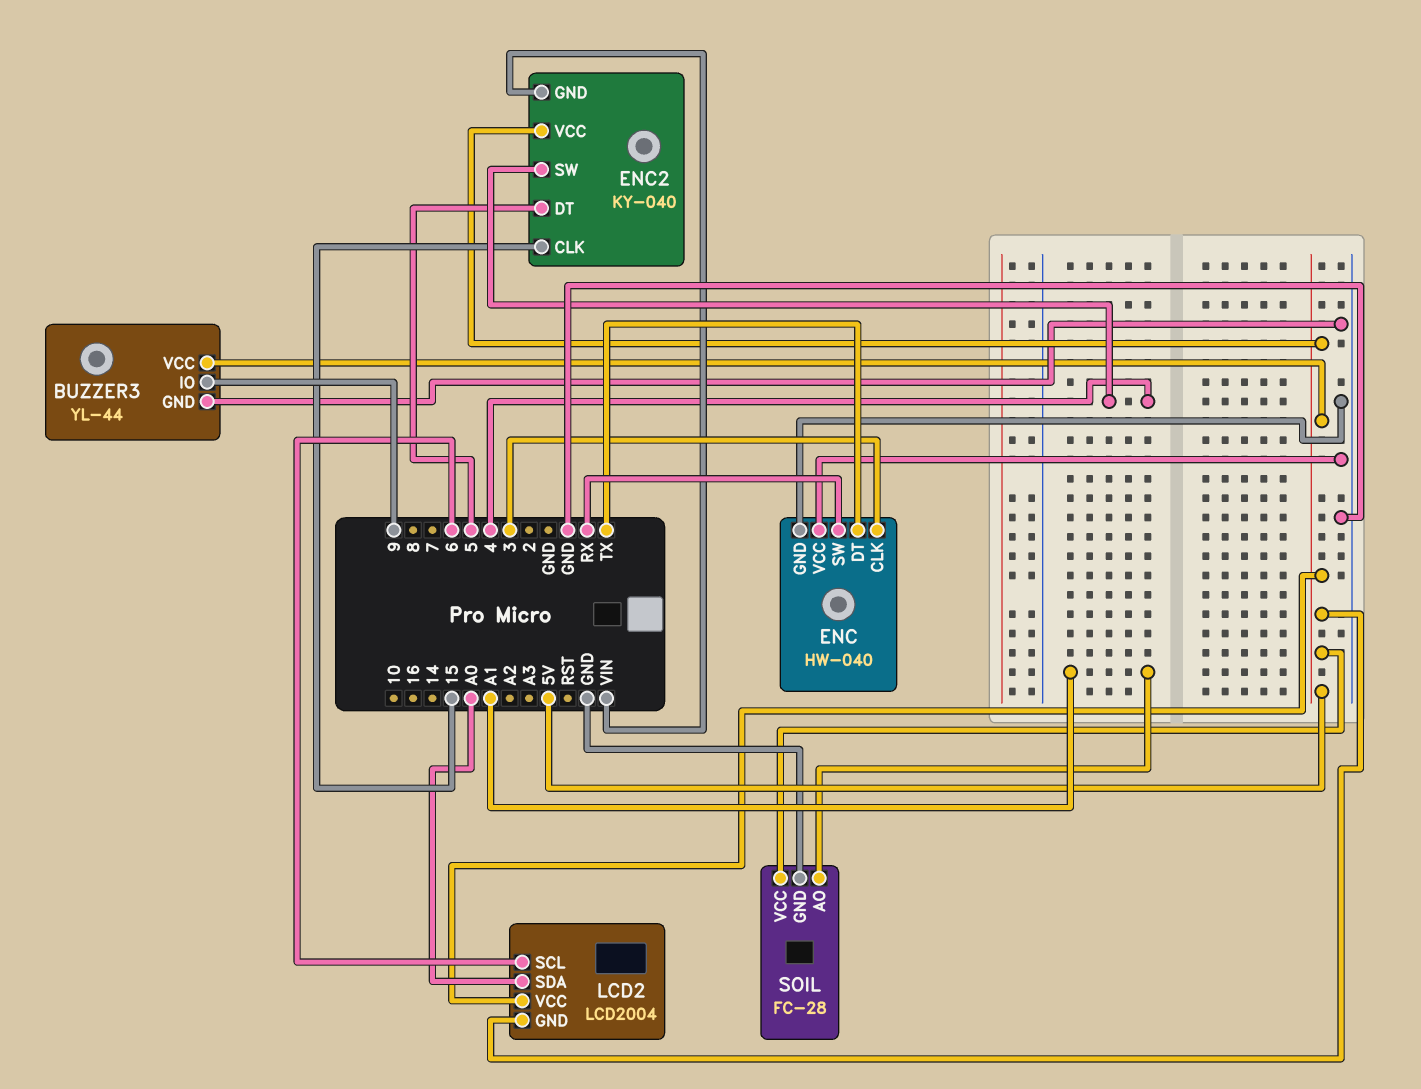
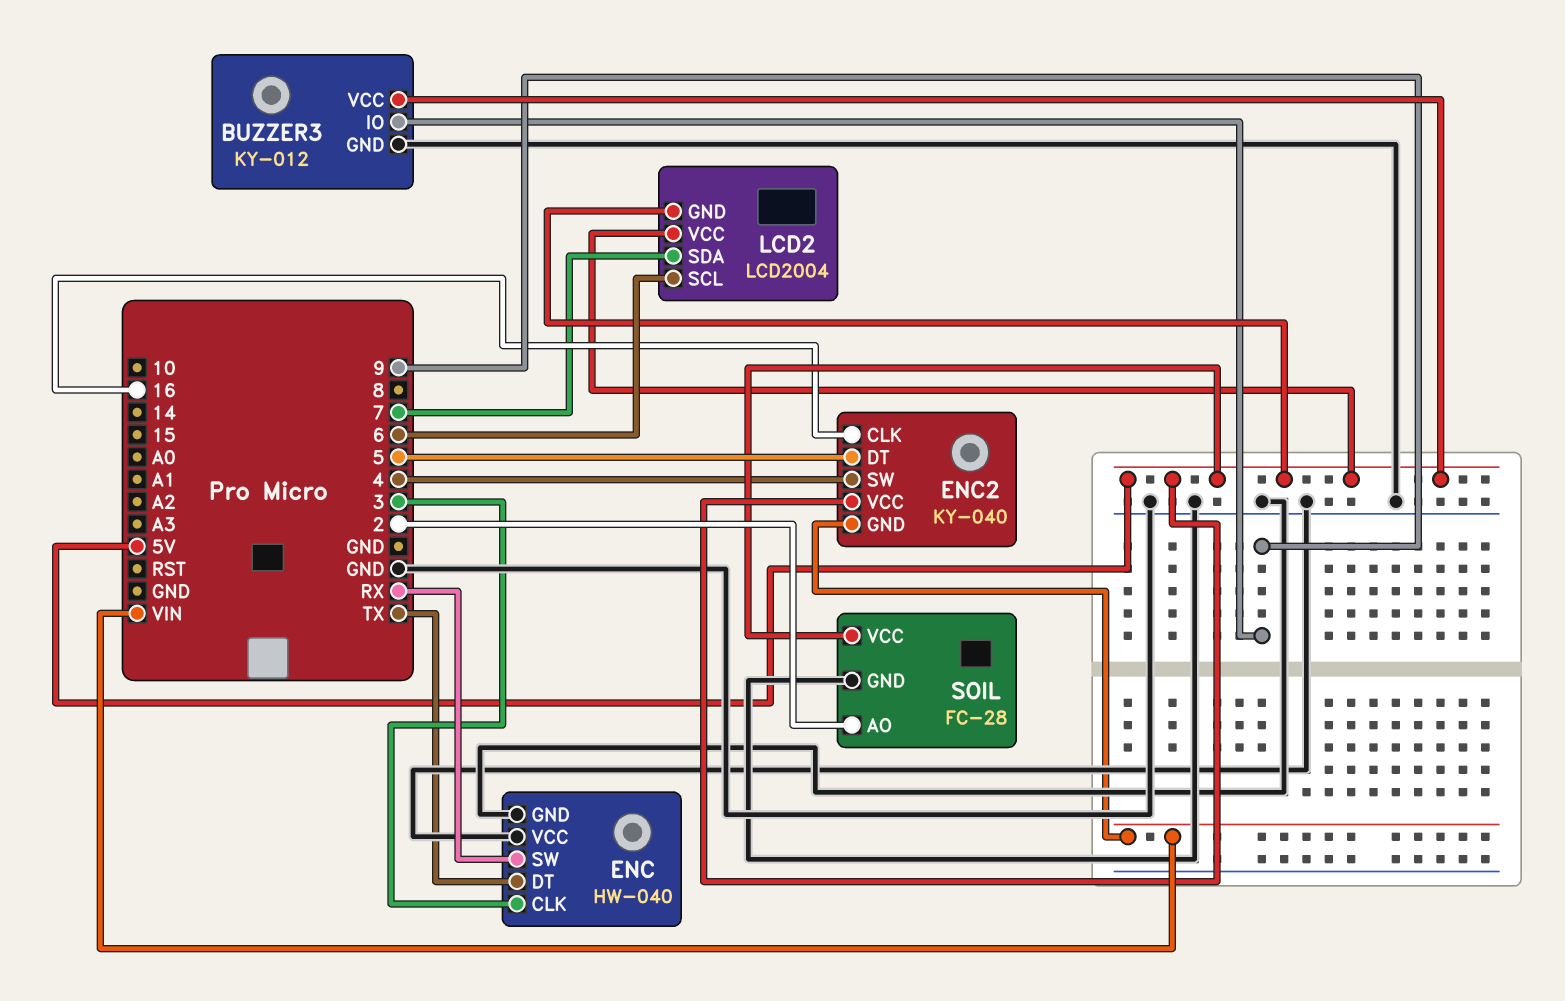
BUZZER3: YL-44 -> KY-012
ENC2 pin CLK: 15 -> 16
LCD2 pin SDA: A0 -> 7
SOIL pin AO: A1 -> 2

